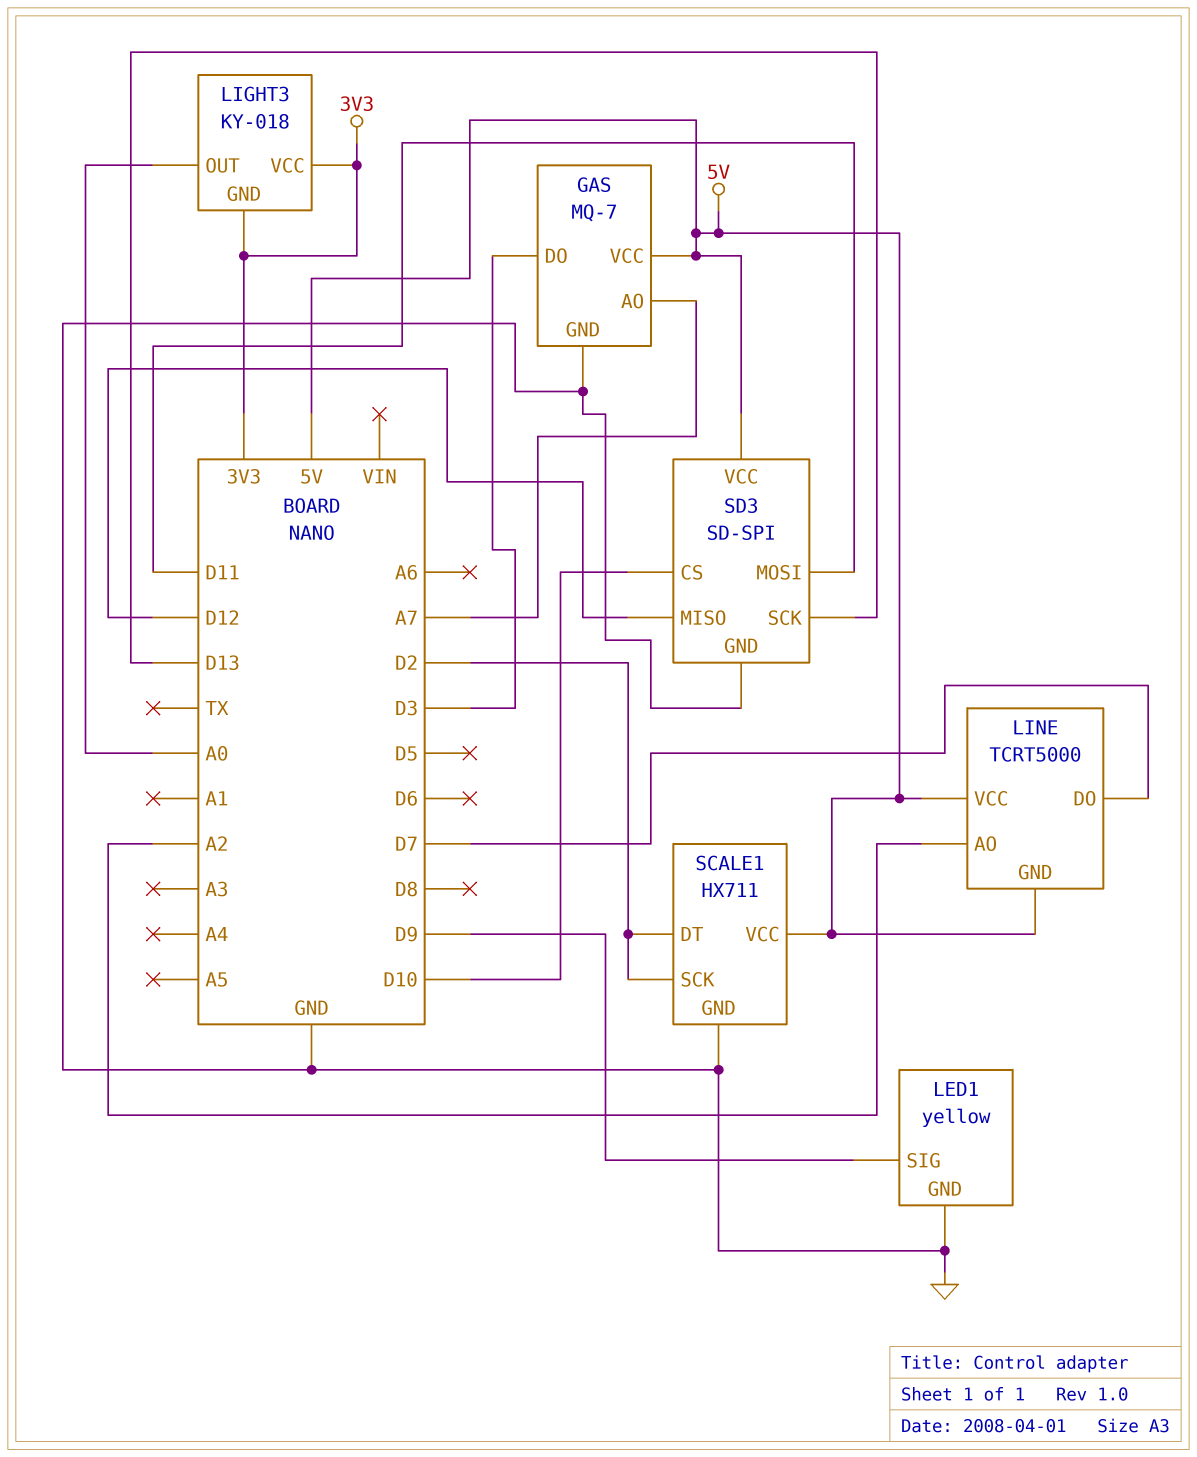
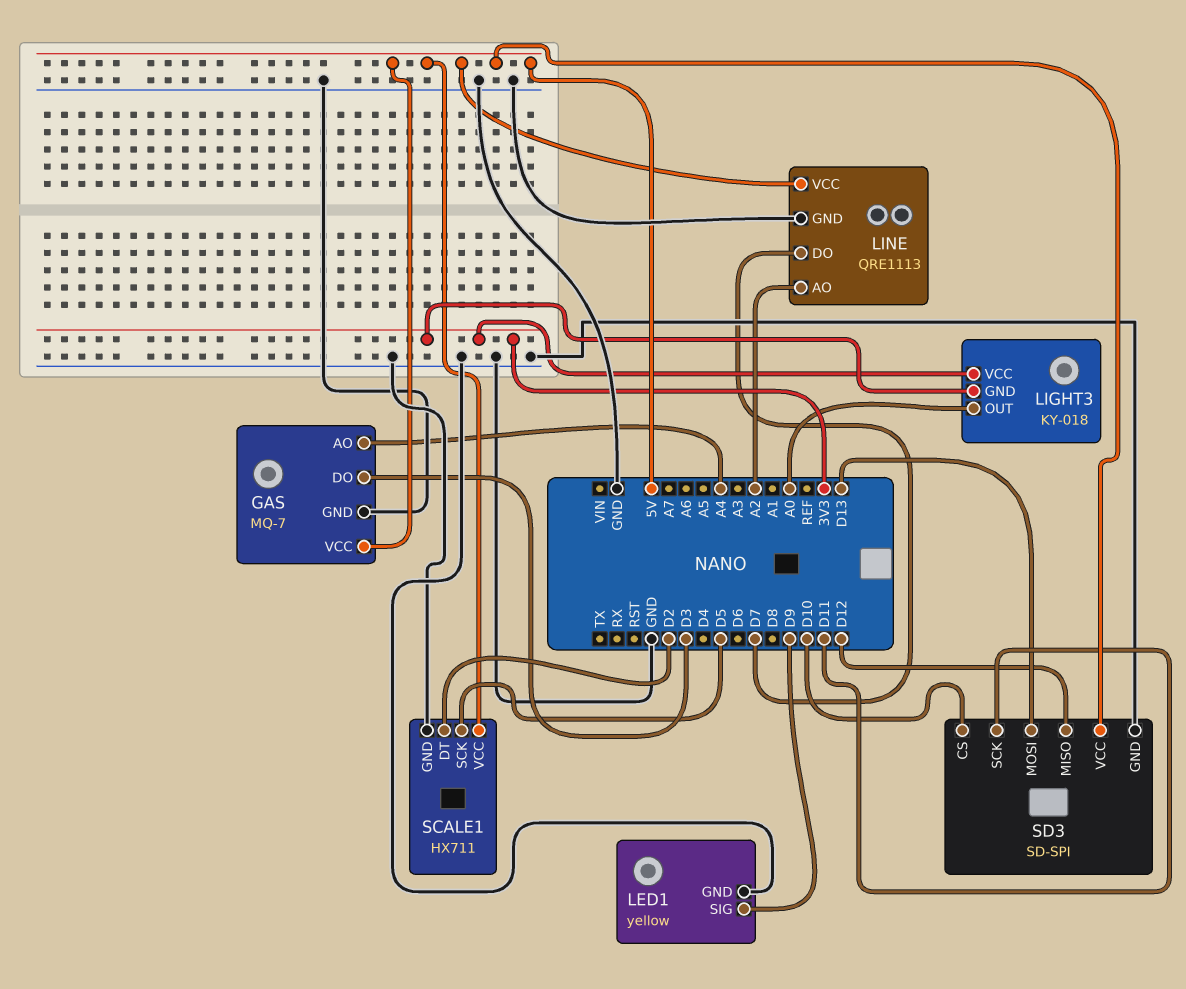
GAS pin AO: A7 -> A4
LINE: TCRT5000 -> QRE1113
LINE pin GND: 5V -> GND
SCALE1 pin SCK: D2 -> D5
SD3 pin MOSI: D11 -> D13
SD3 pin SCK: D13 -> D11

